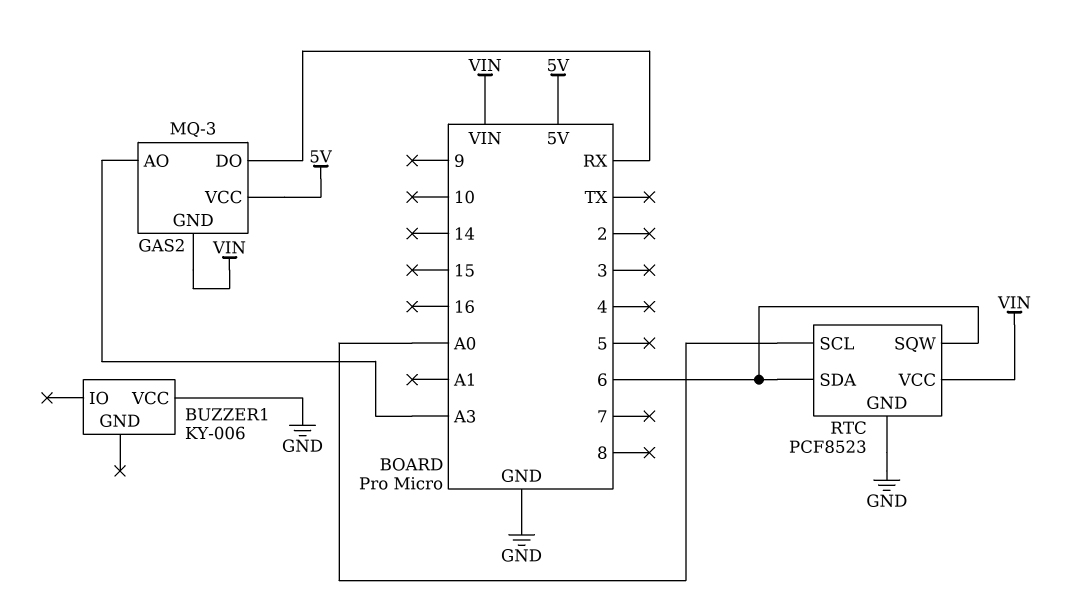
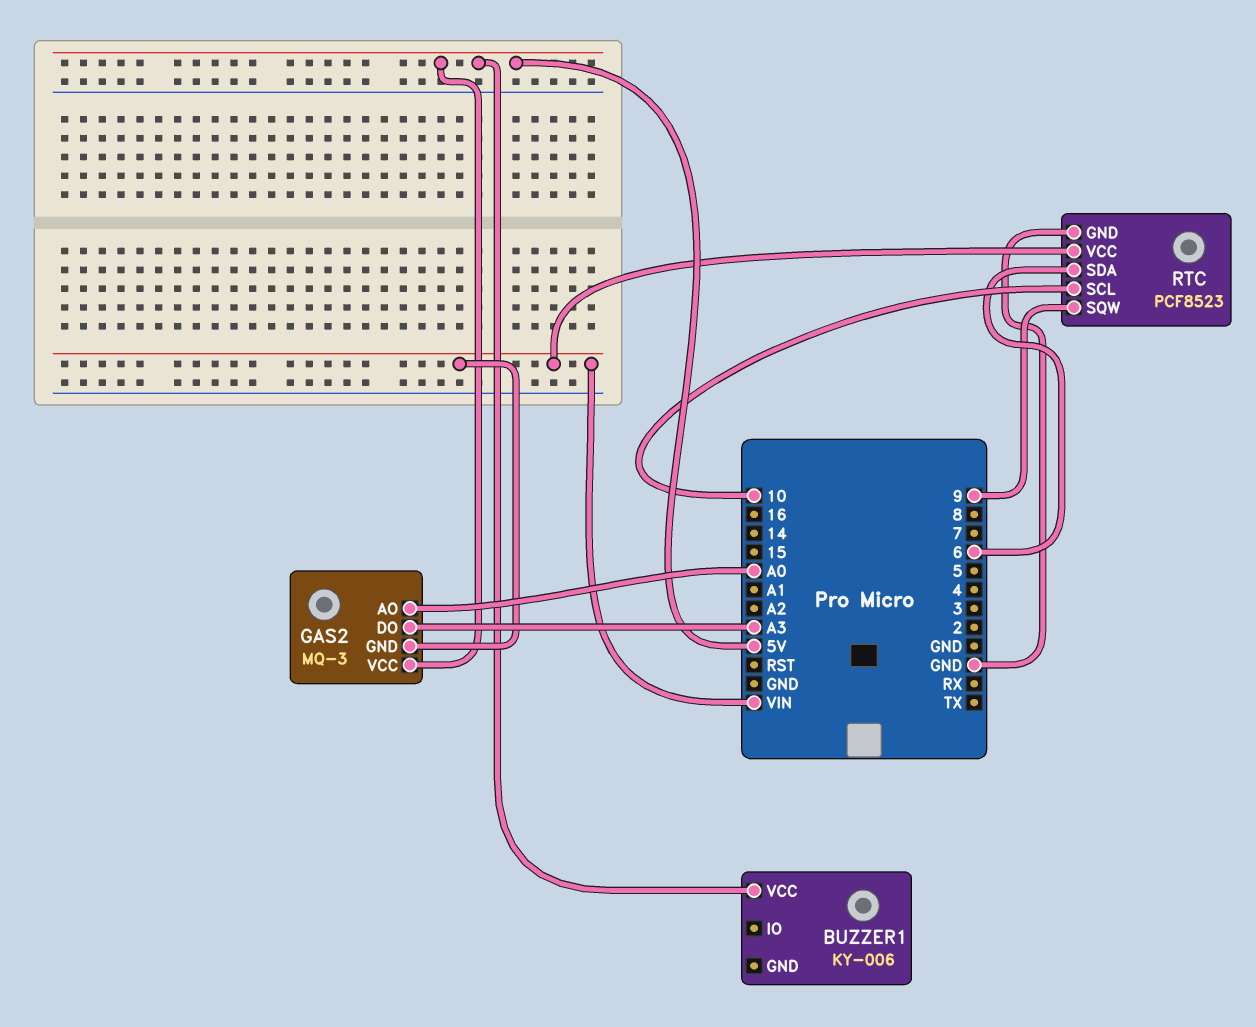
BUZZER1 pin VCC: GND -> 5V
GAS2 pin AO: A3 -> A0
GAS2 pin DO: RX -> A3
RTC pin SCL: A0 -> 10
RTC pin SQW: 6 -> 9

